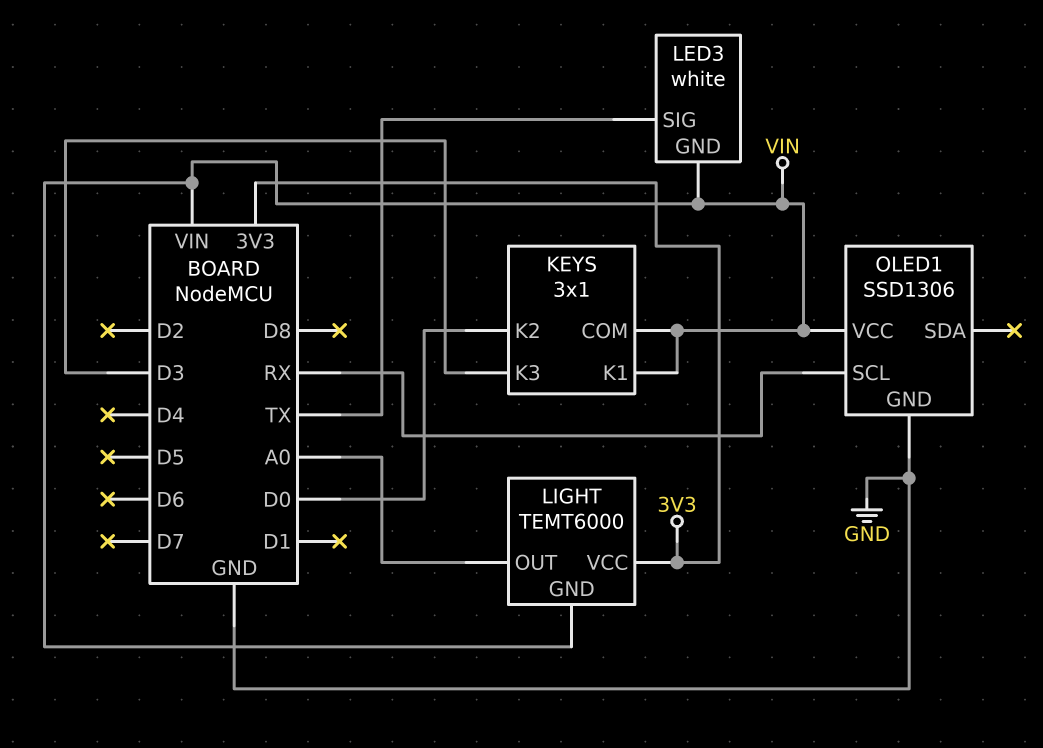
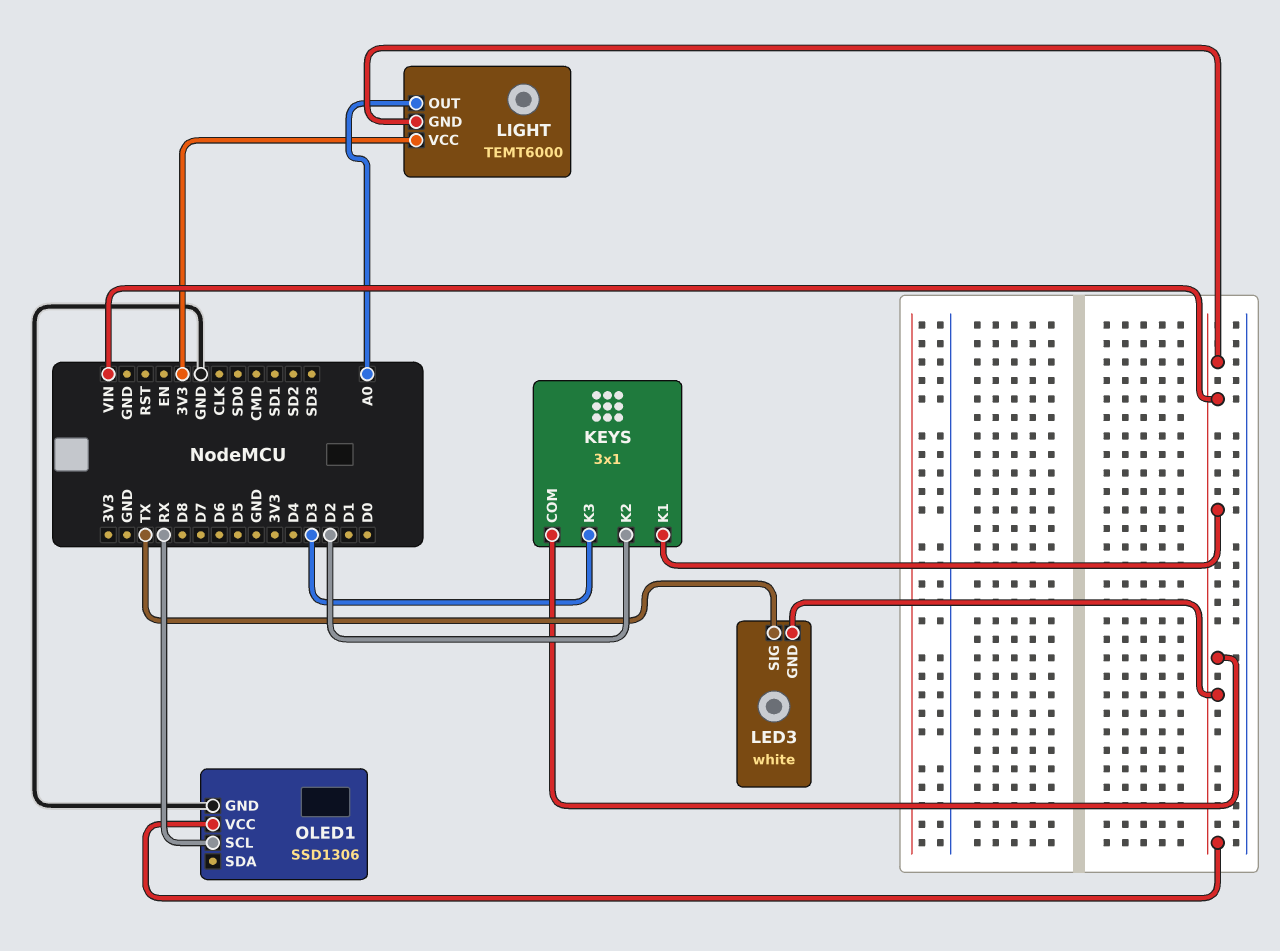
KEYS pin K2: D0 -> D2

